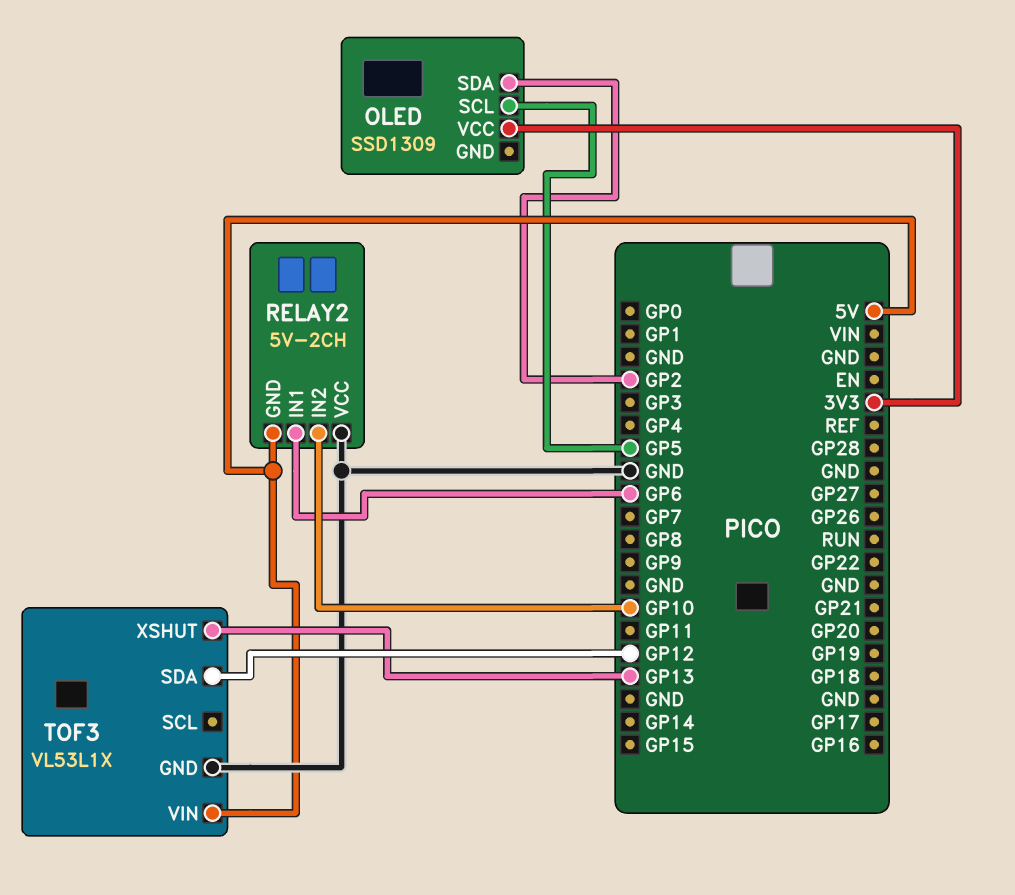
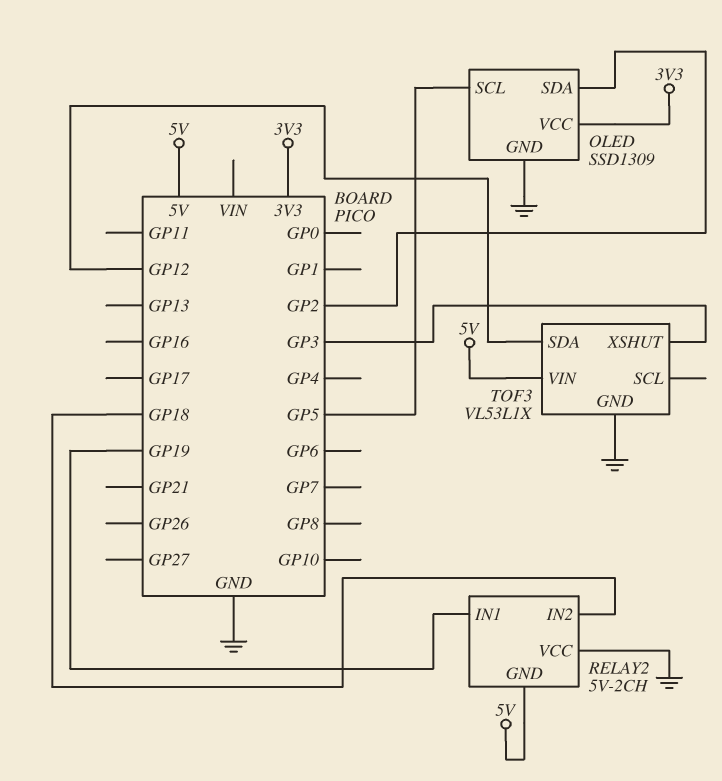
OLED pin GND: none -> GND
RELAY2 pin IN1: GP6 -> GP19
RELAY2 pin IN2: GP10 -> GP18
TOF3 pin XSHUT: GP13 -> GP3

